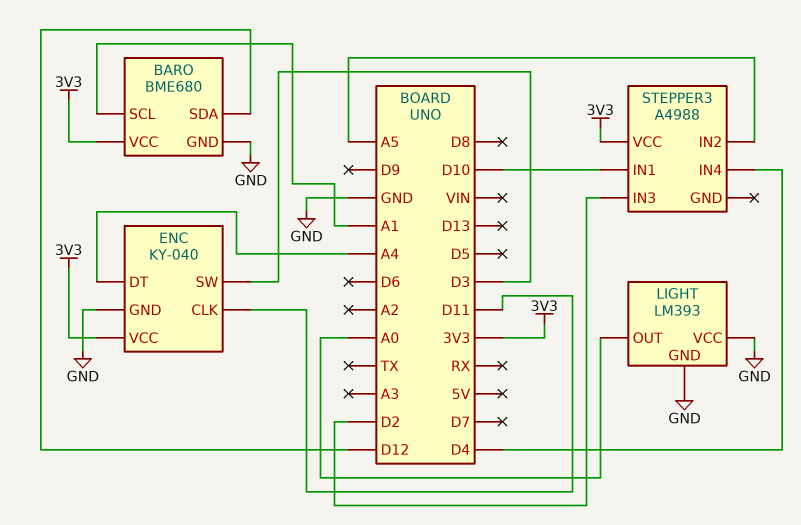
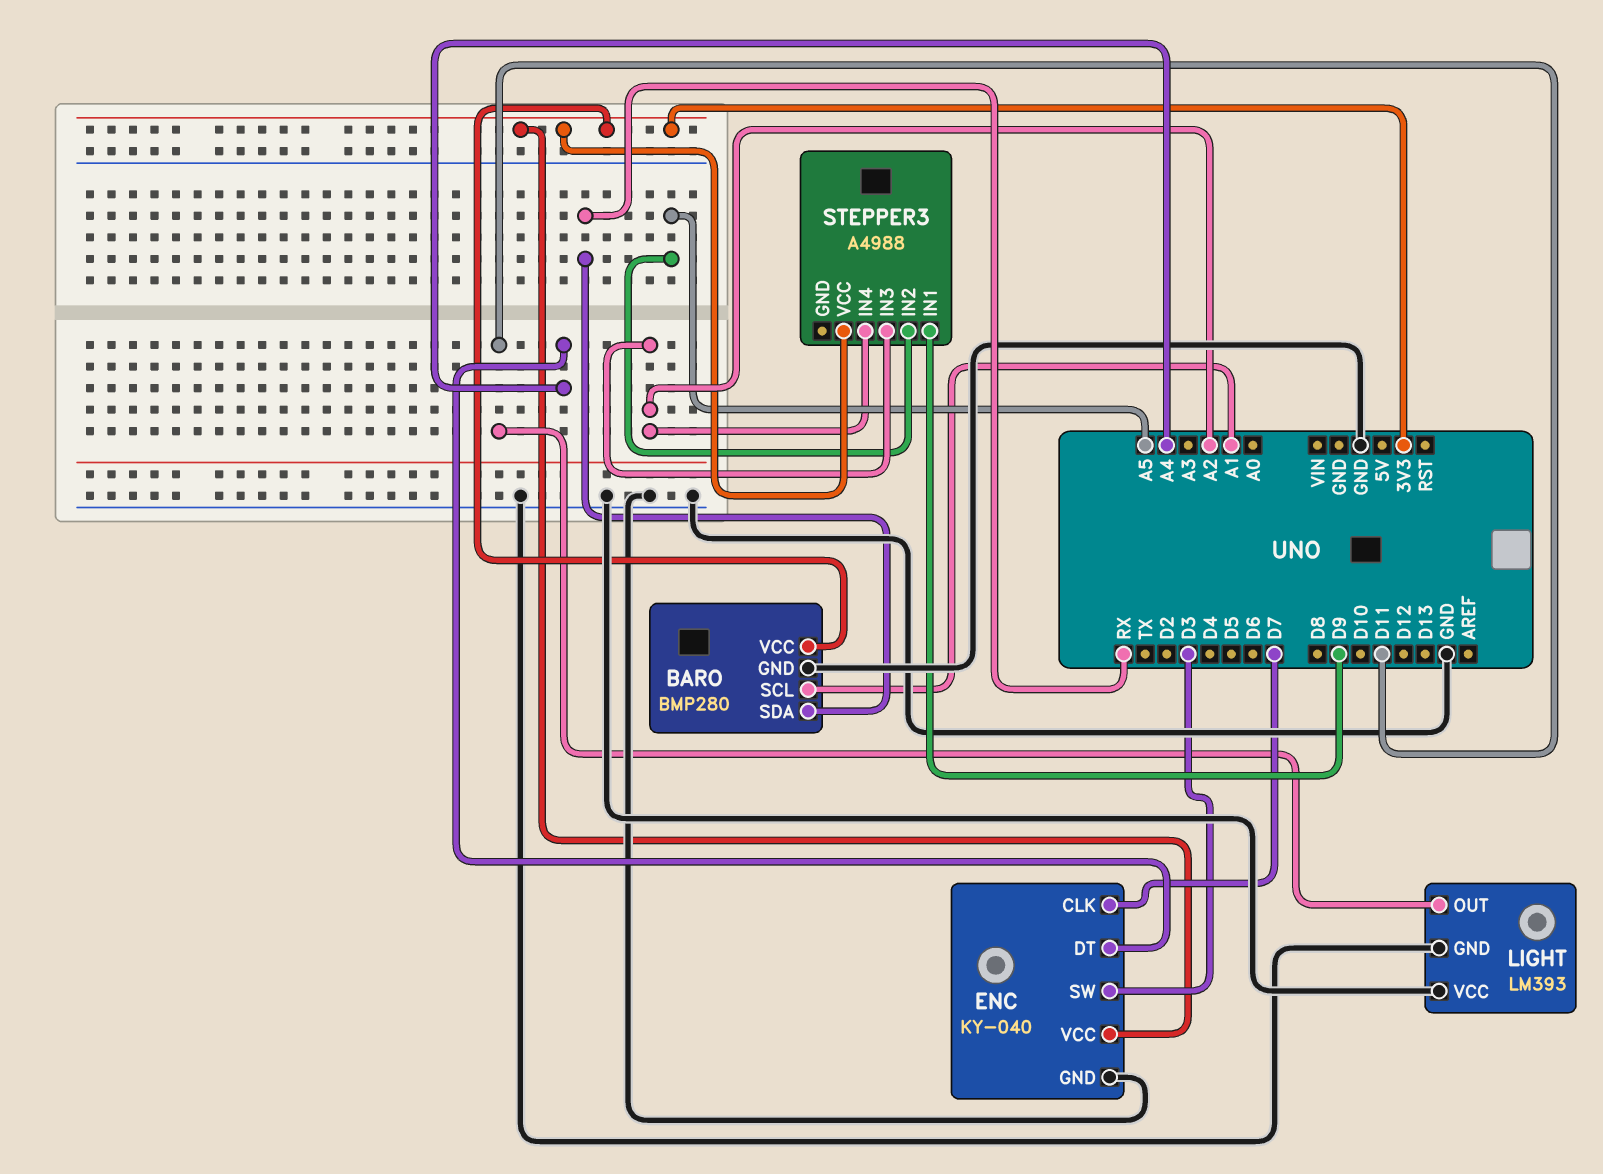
BARO: BME680 -> BMP280
BARO pin SDA: D12 -> RX
ENC pin CLK: D11 -> D7
LIGHT pin OUT: A0 -> D11
STEPPER3 pin IN1: D10 -> D9
STEPPER3 pin IN3: D2 -> A2
STEPPER3 pin IN4: D4 -> A2

